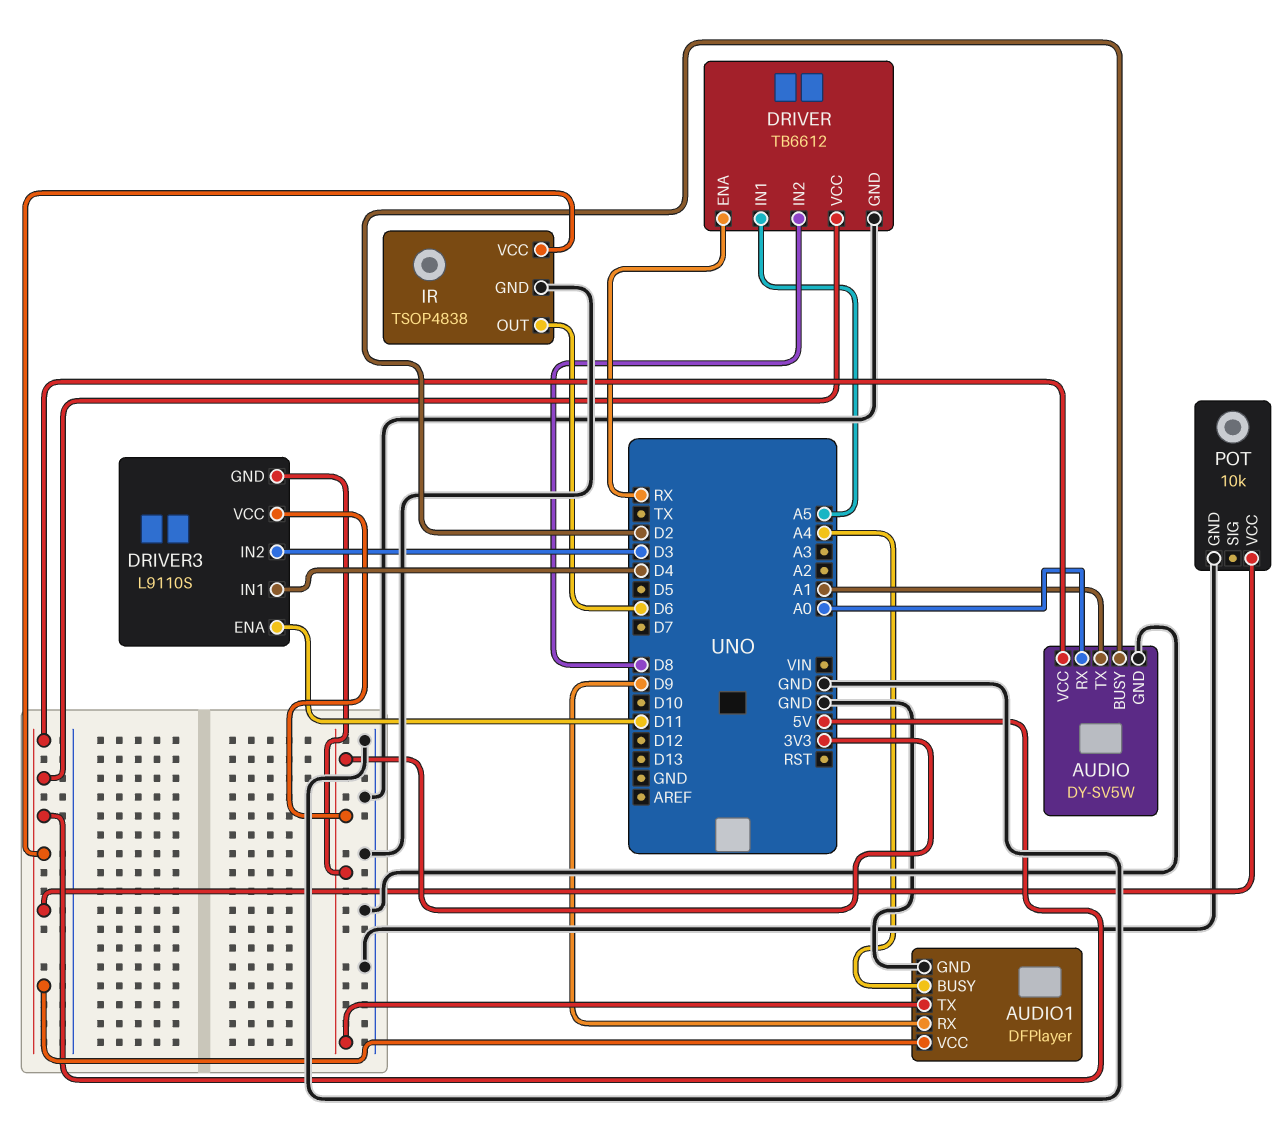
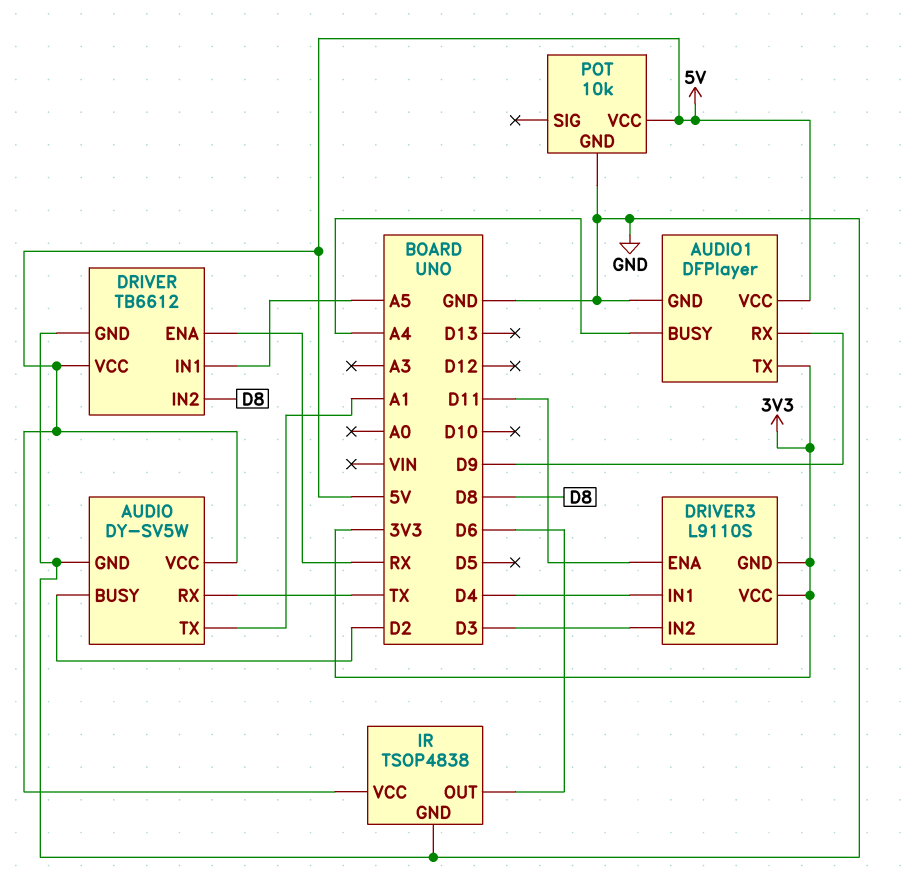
AUDIO pin RX: A0 -> TX

